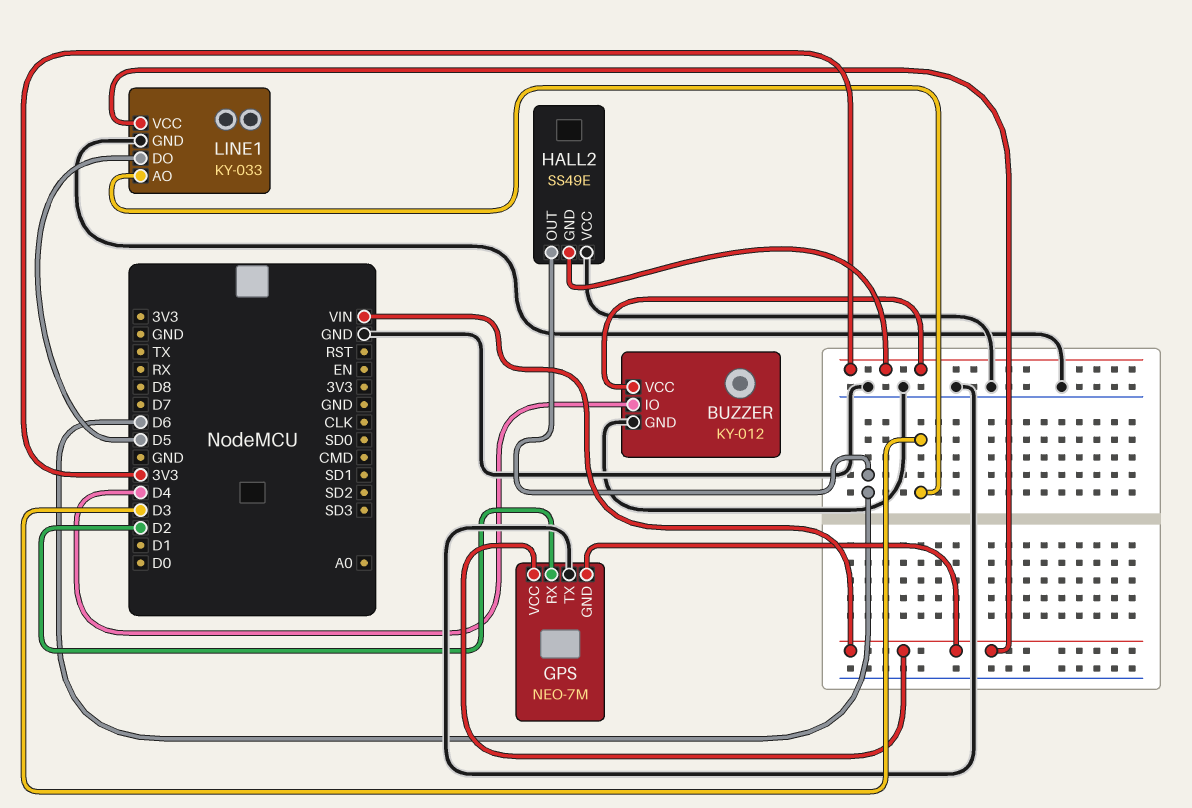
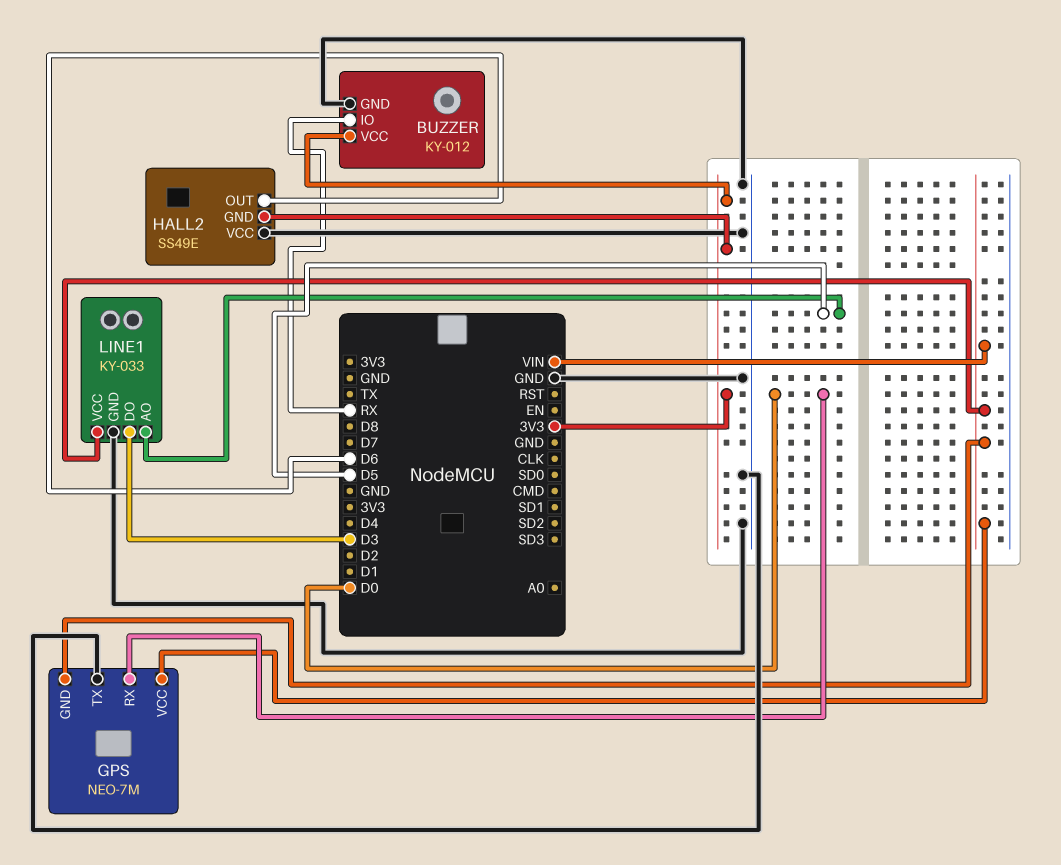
BUZZER pin IO: D4 -> RX
GPS pin RX: D2 -> D0
LINE1 pin AO: D3 -> D5
LINE1 pin DO: D5 -> D3

